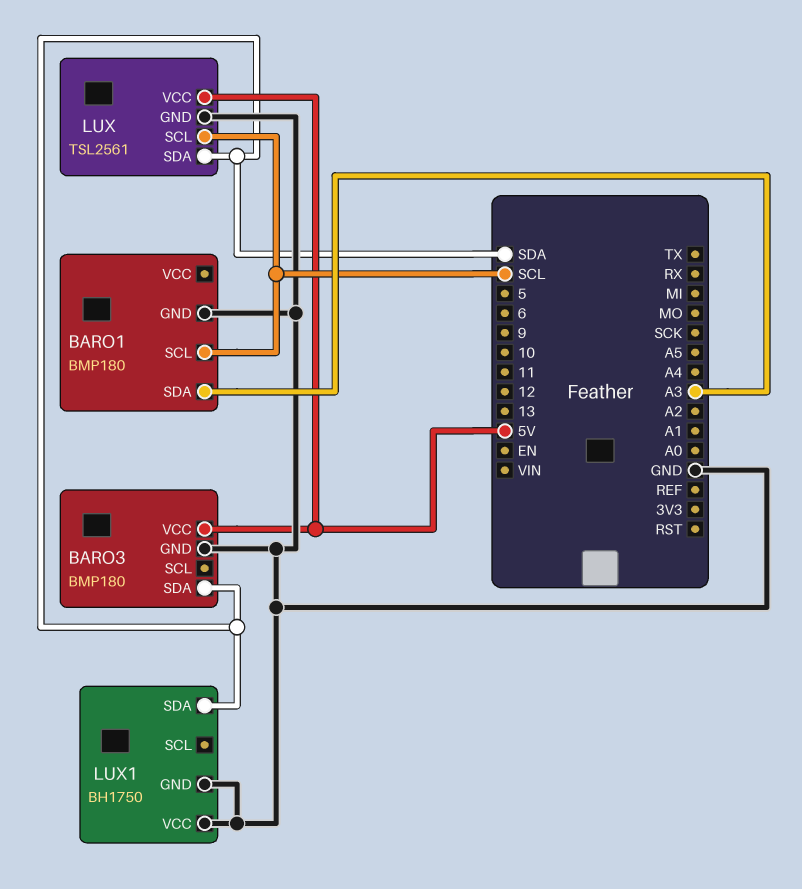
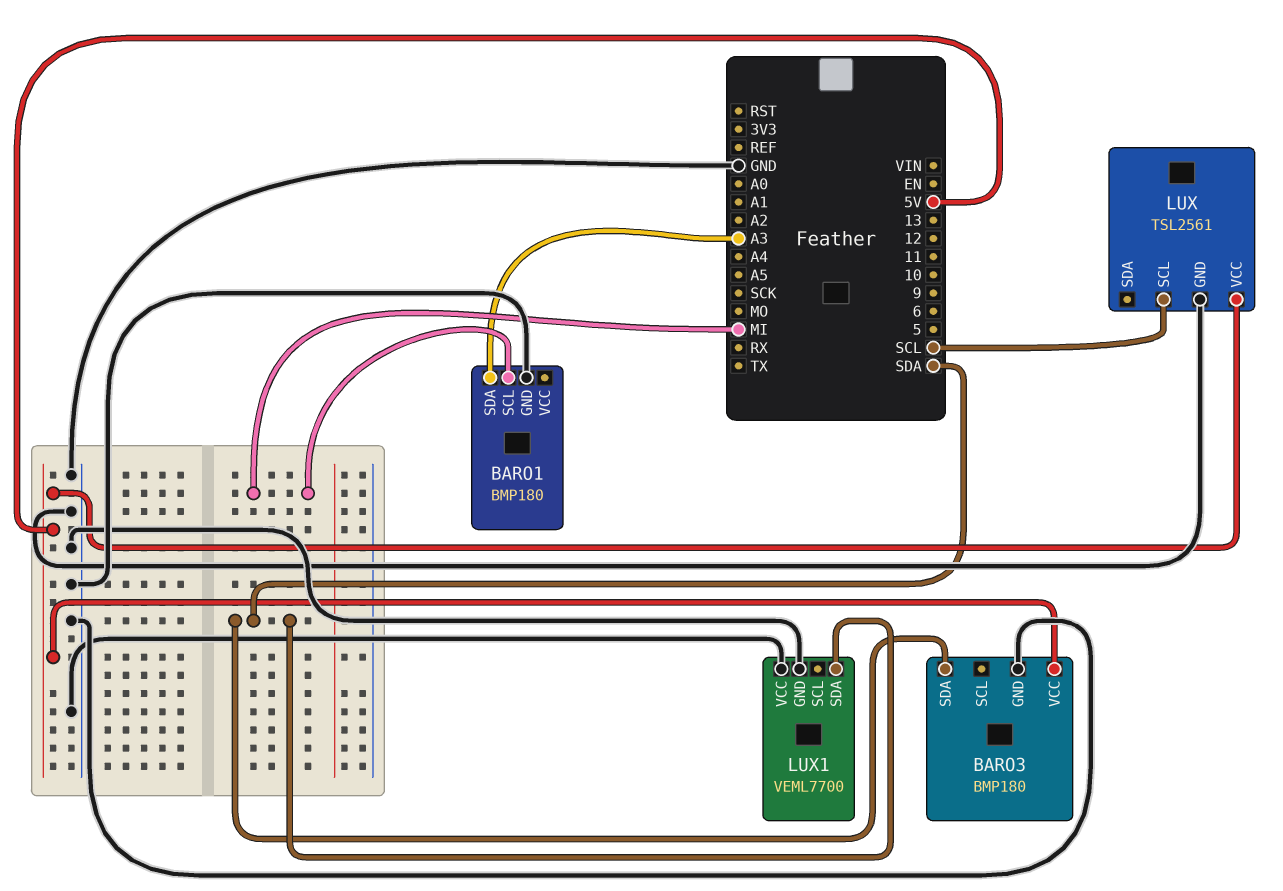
BARO1 pin SCL: SCL -> MI
LUX pin SDA: SDA -> none
LUX1: BH1750 -> VEML7700

